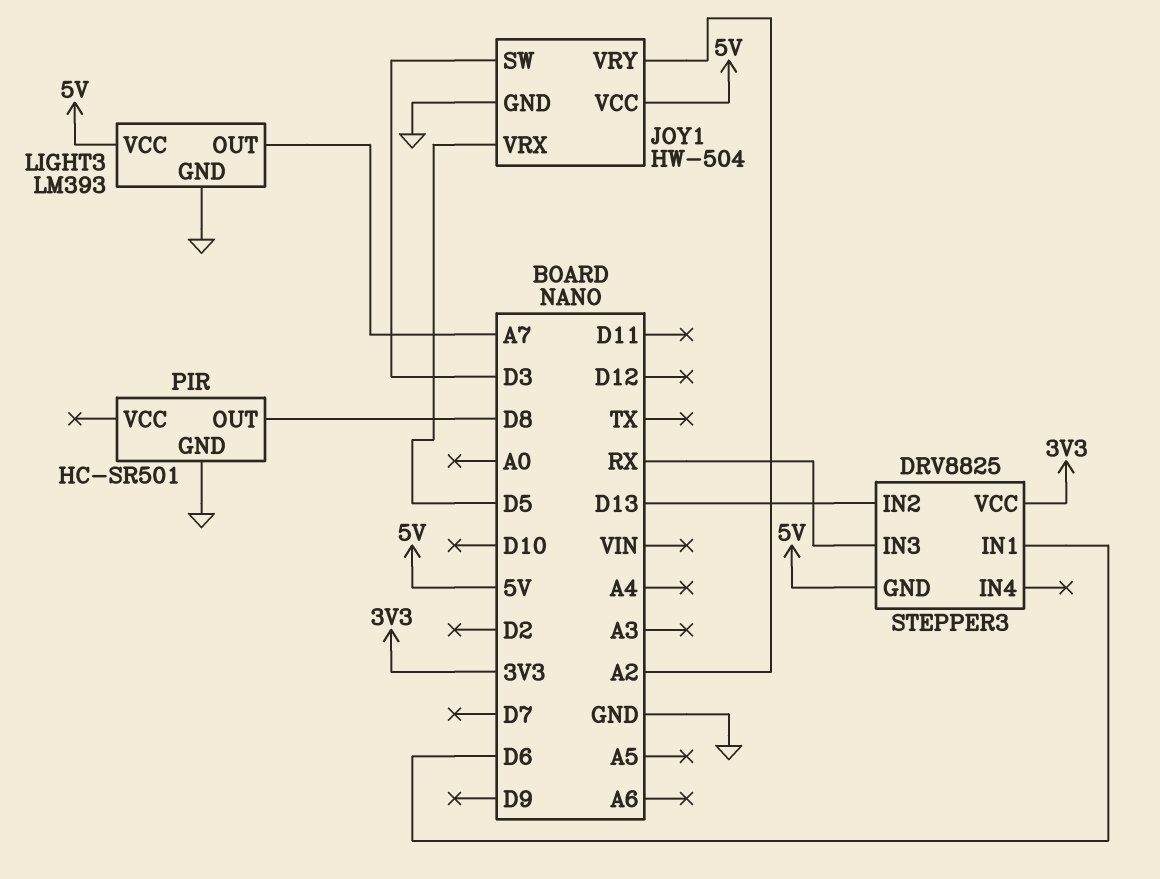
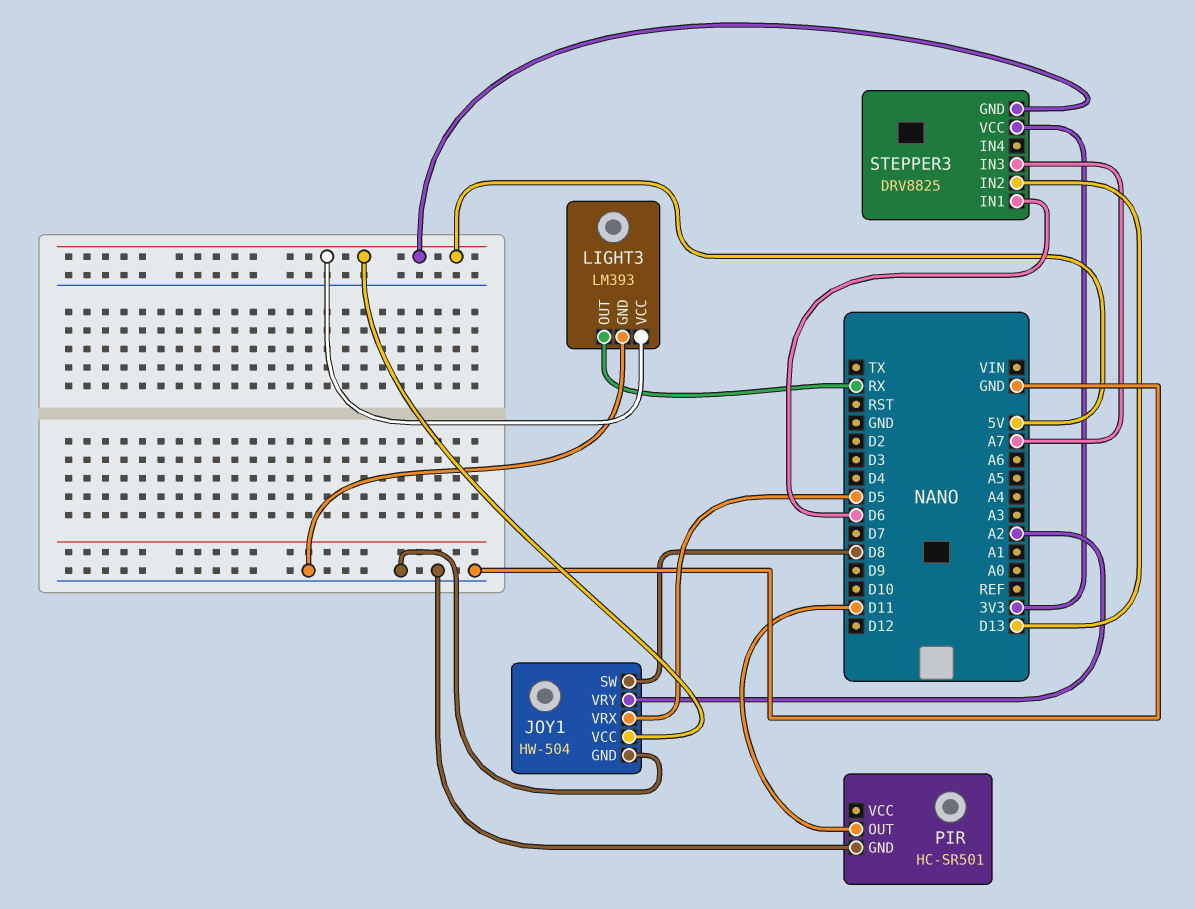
JOY1 pin SW: D3 -> D8
LIGHT3 pin OUT: A7 -> RX
PIR pin OUT: D8 -> D11
STEPPER3 pin IN3: RX -> A7

